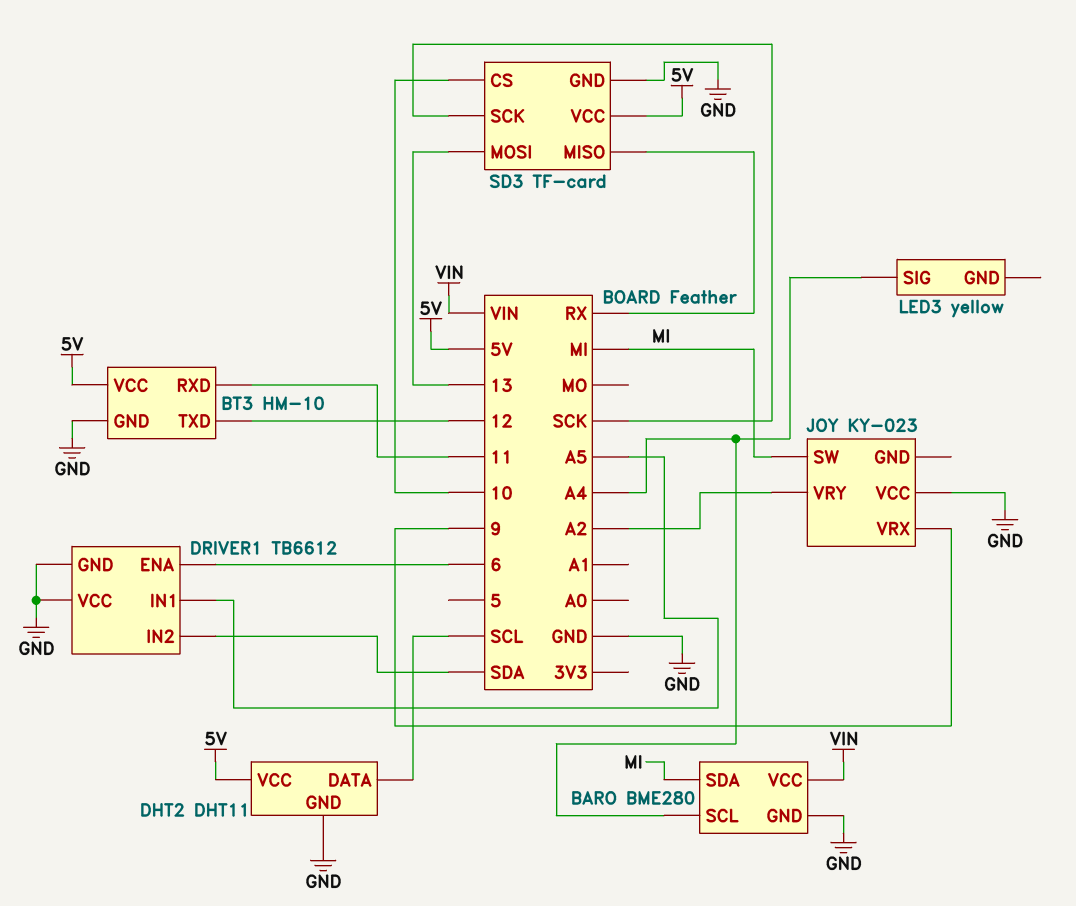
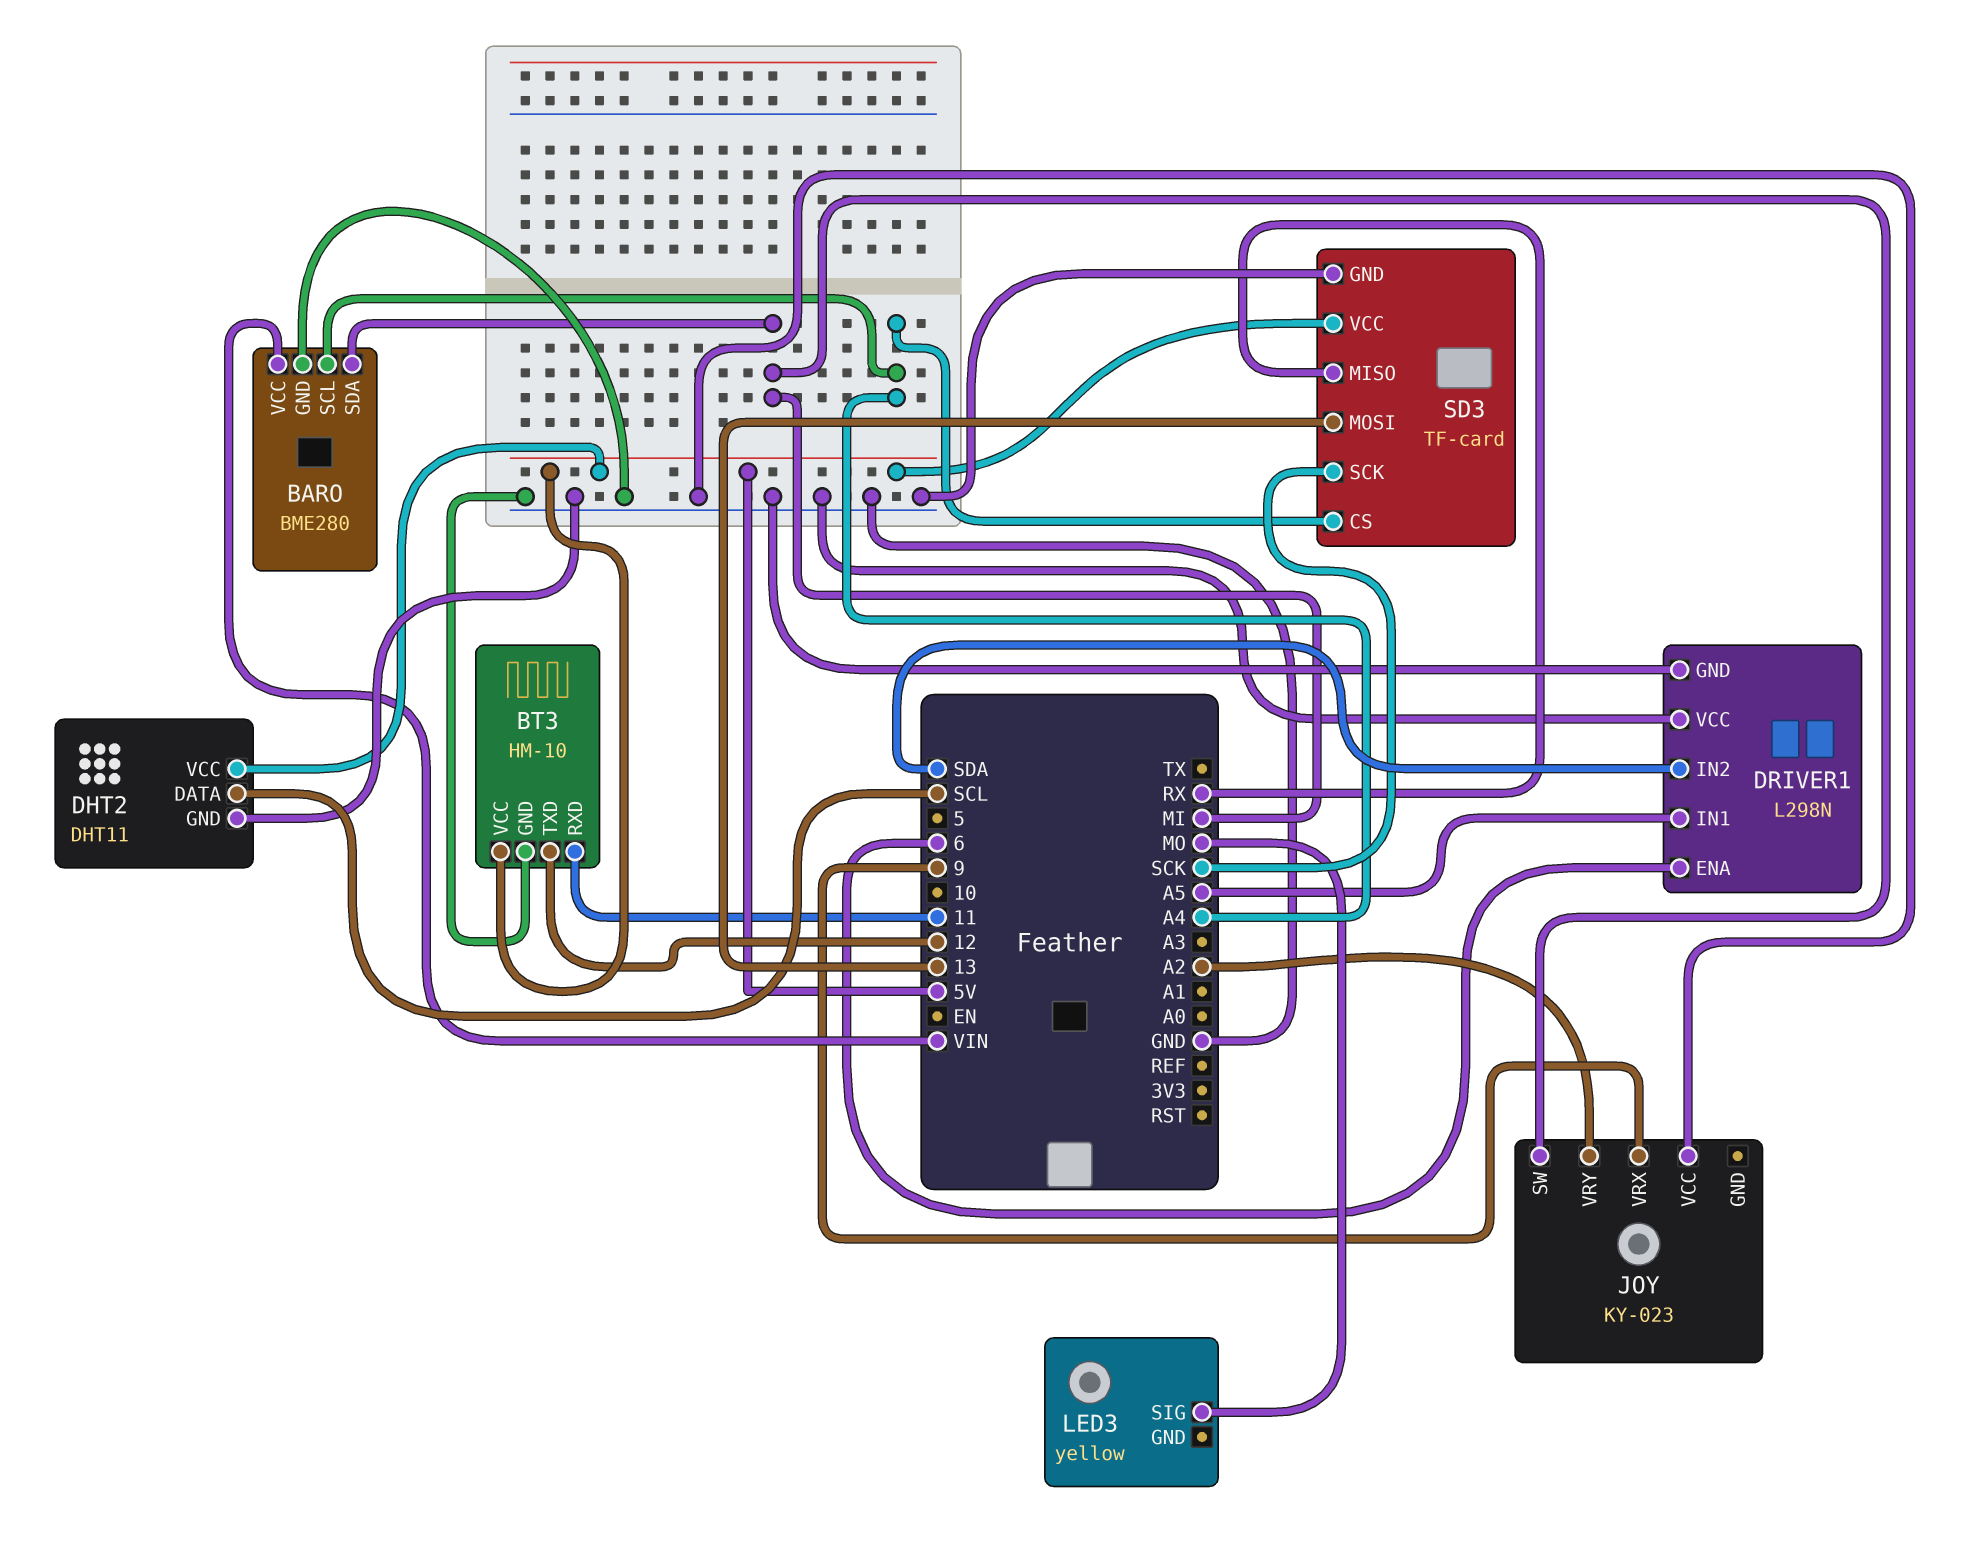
DRIVER1: TB6612 -> L298N
LED3 pin SIG: A4 -> MO
SD3 pin CS: 10 -> A4

